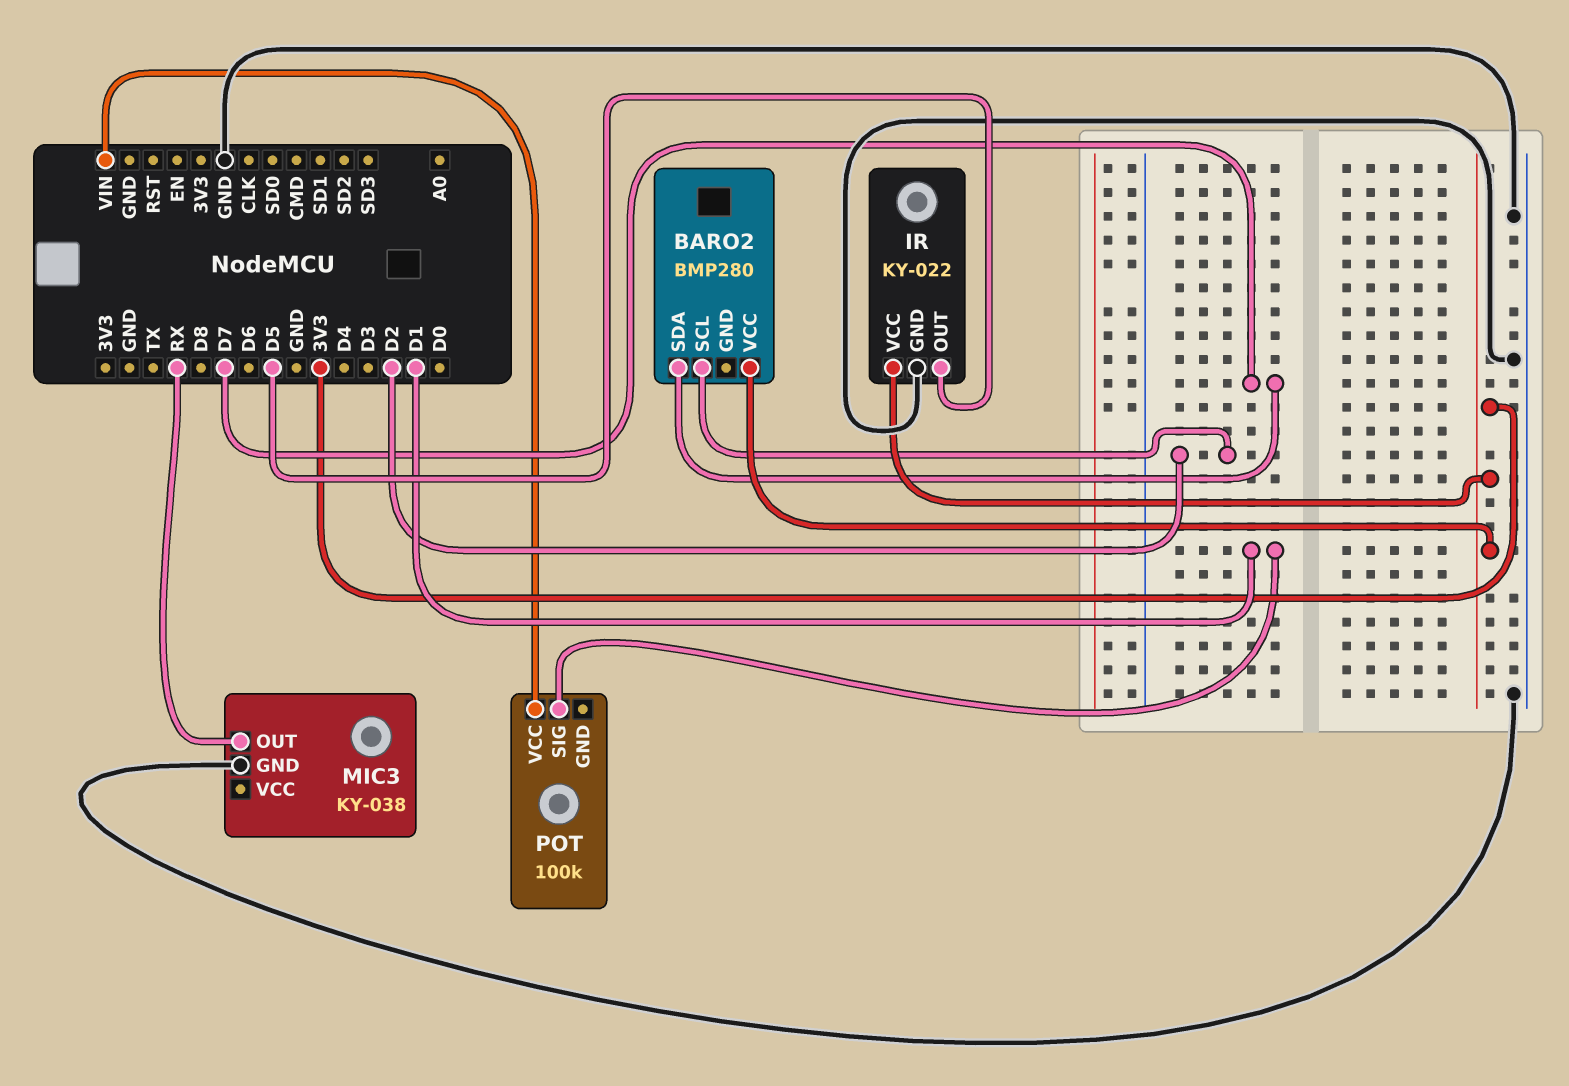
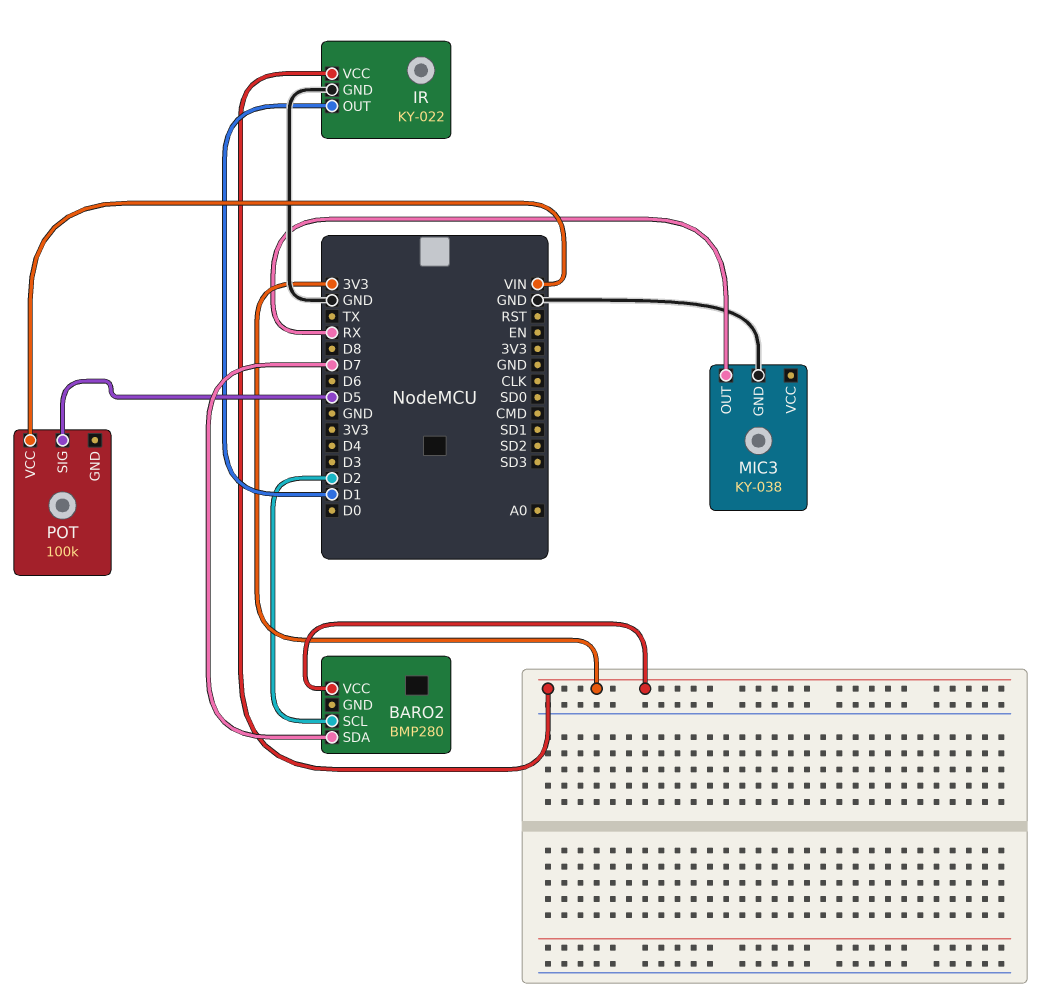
IR pin OUT: D5 -> D1
POT pin SIG: D1 -> D5

